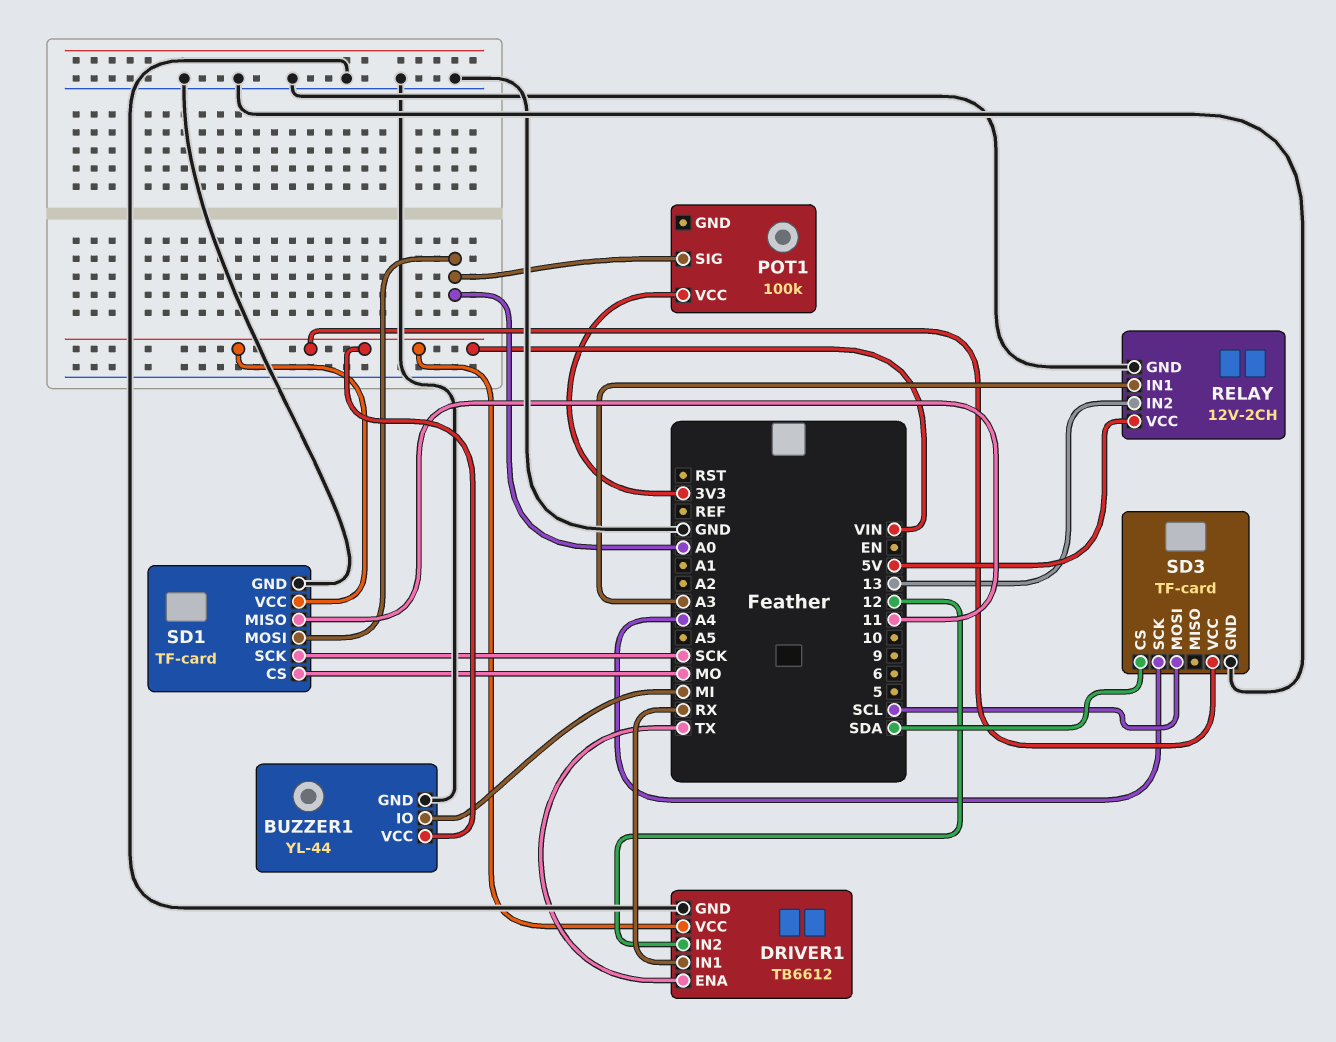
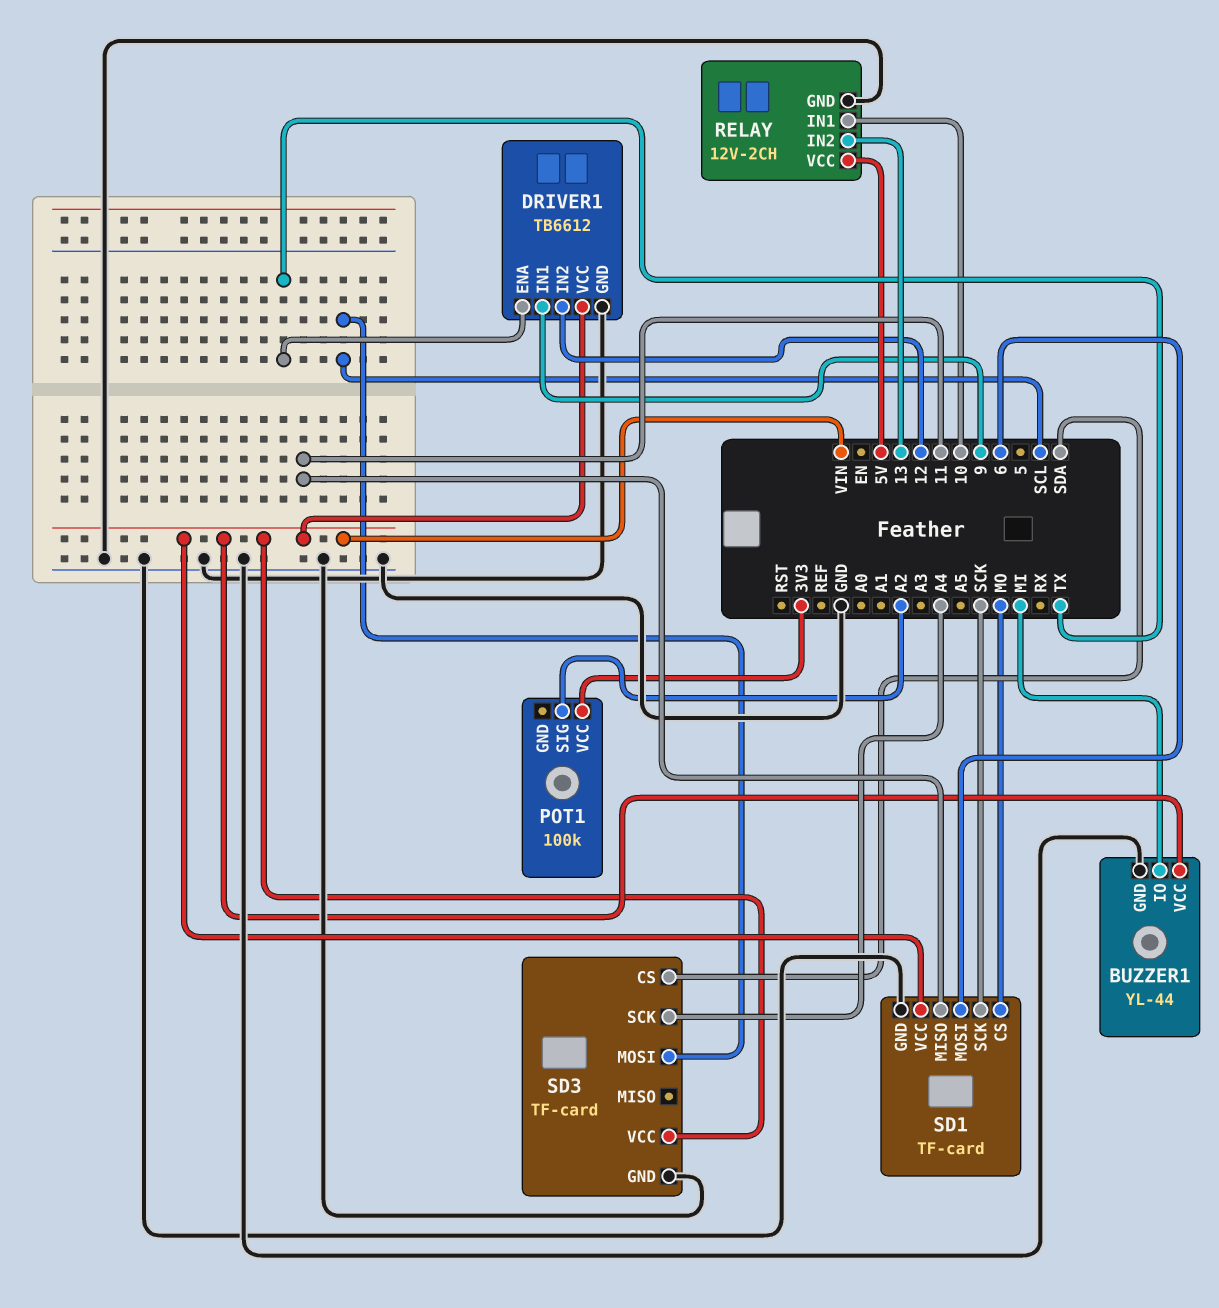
DRIVER1 pin IN1: RX -> 9
POT1 pin SIG: A0 -> A2
RELAY pin IN1: A3 -> 10
SD1 pin MOSI: A0 -> 6

